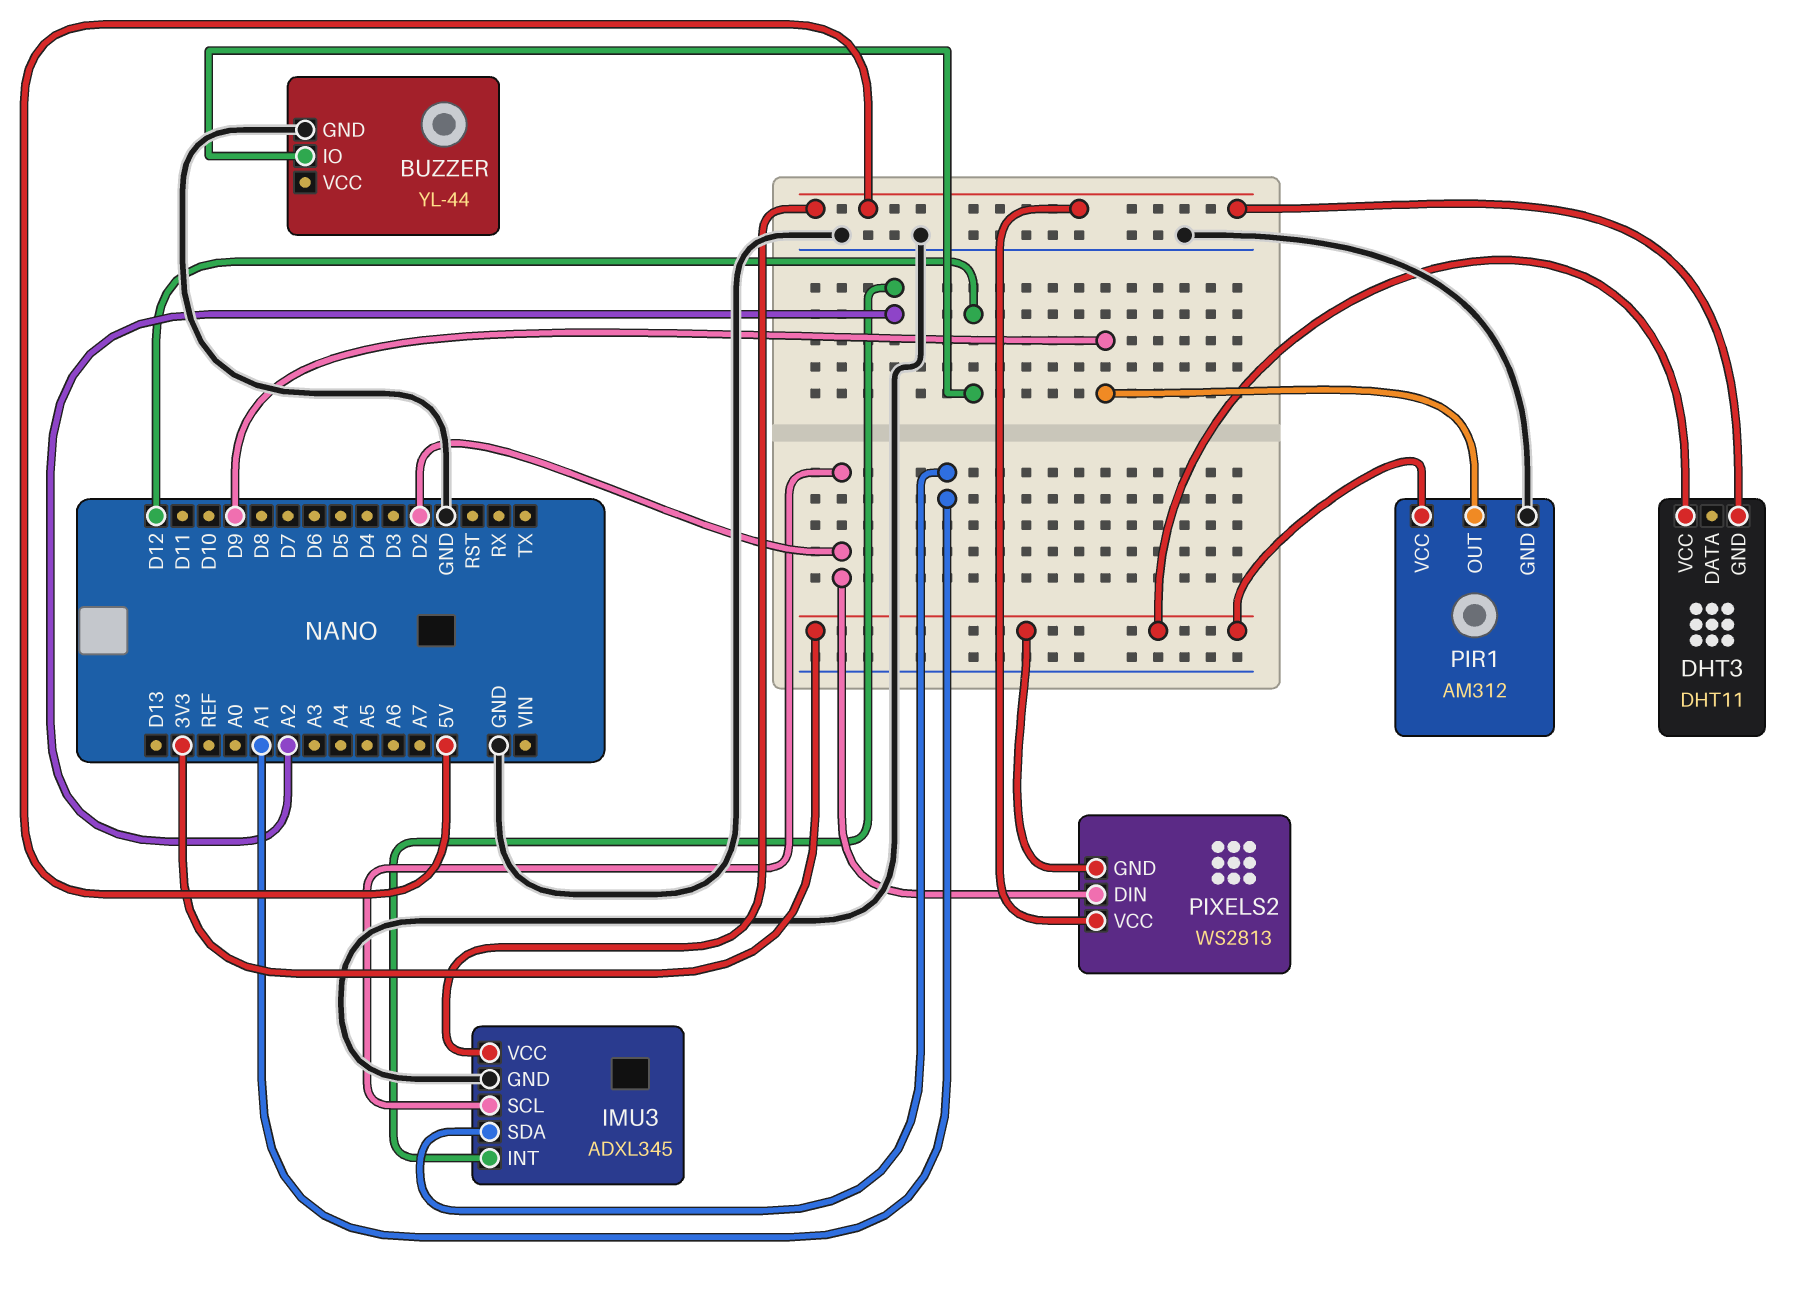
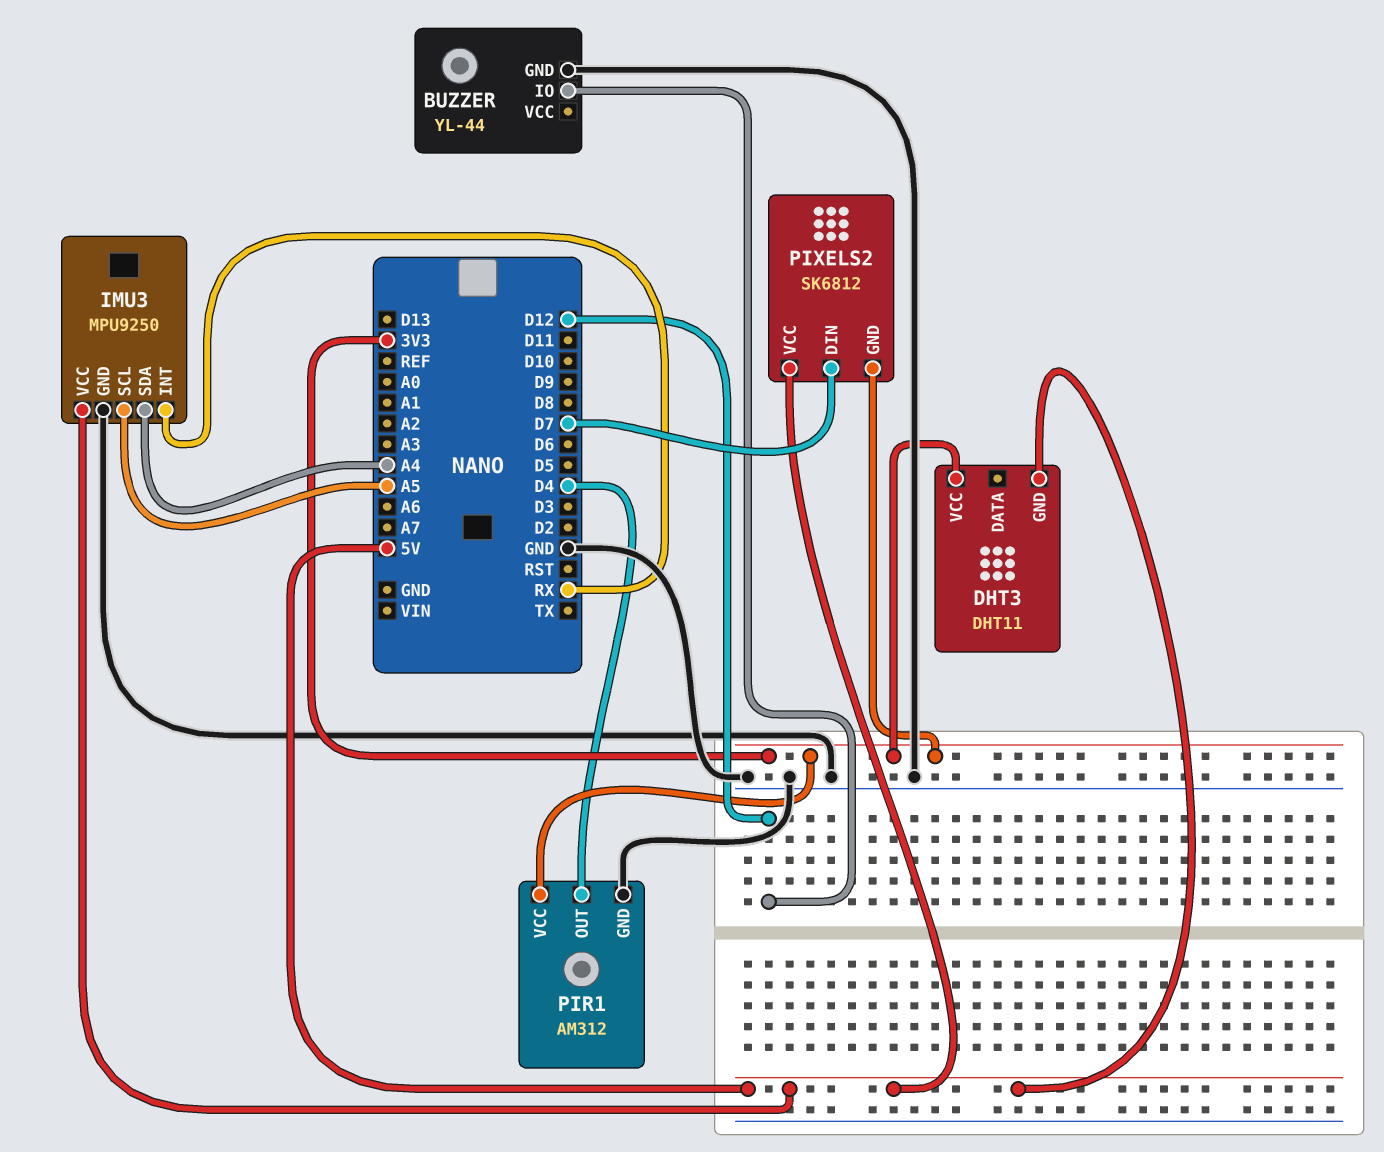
IMU3: ADXL345 -> MPU9250
IMU3 pin INT: A2 -> RX
IMU3 pin SCL: D2 -> A5
IMU3 pin SDA: A1 -> A4
PIR1 pin OUT: D9 -> D4
PIXELS2: WS2813 -> SK6812
PIXELS2 pin DIN: D2 -> D7

